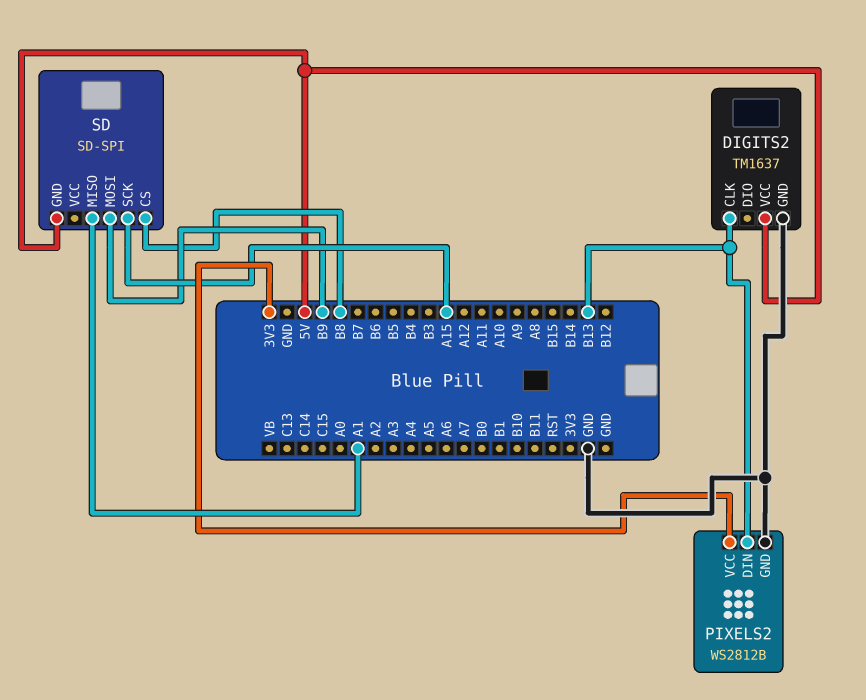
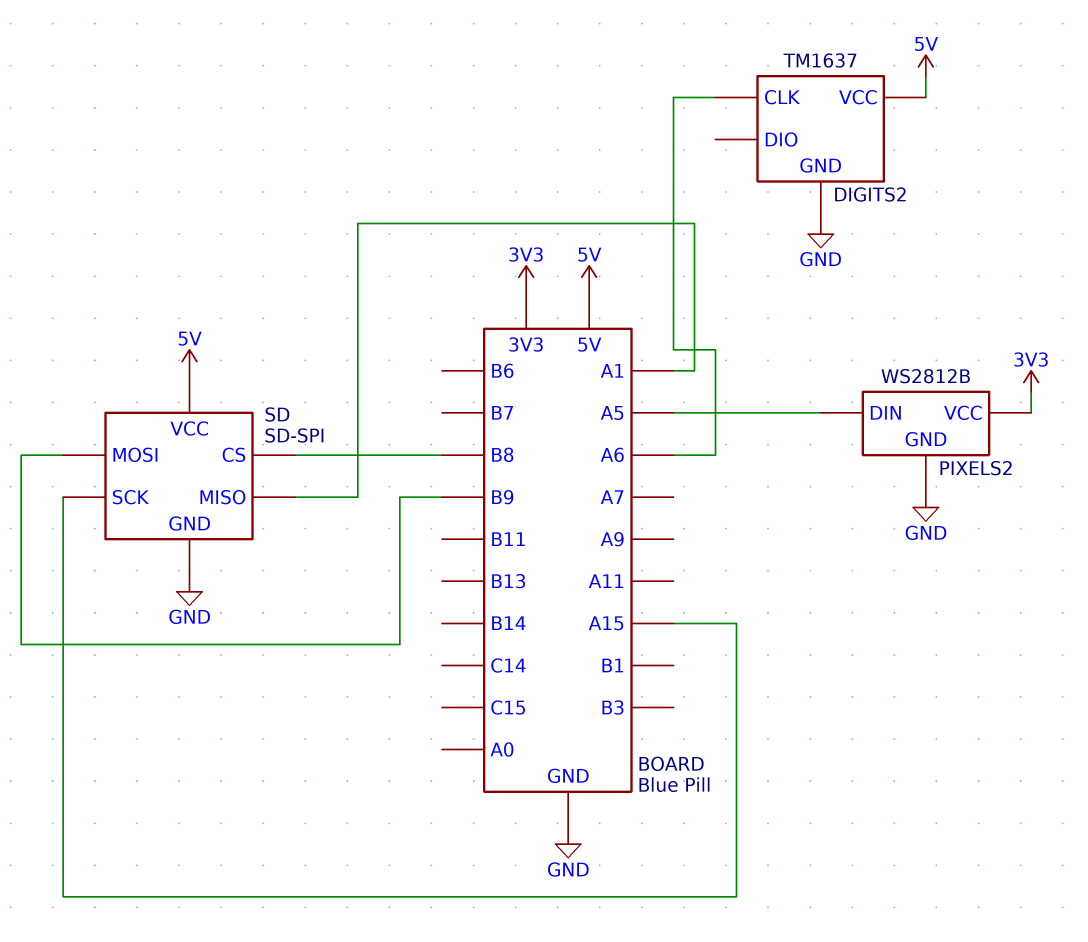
DIGITS2 pin CLK: B13 -> A6
PIXELS2 pin DIN: B13 -> A5
SD pin GND: 5V -> GND
SD pin VCC: none -> 5V

